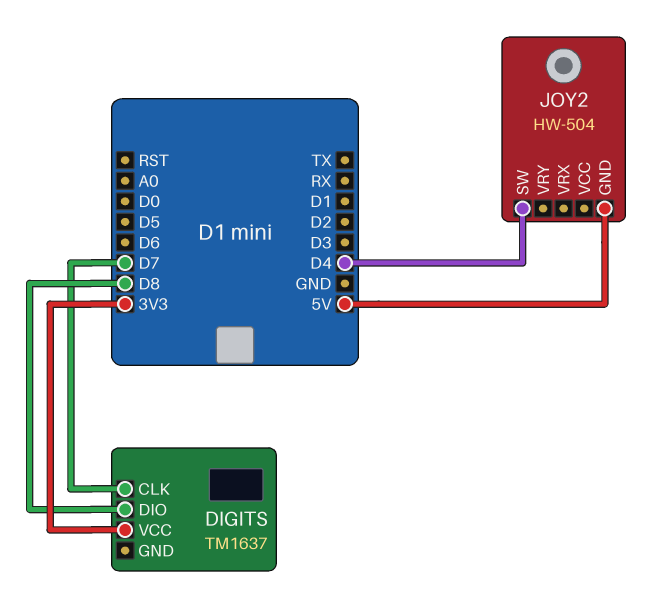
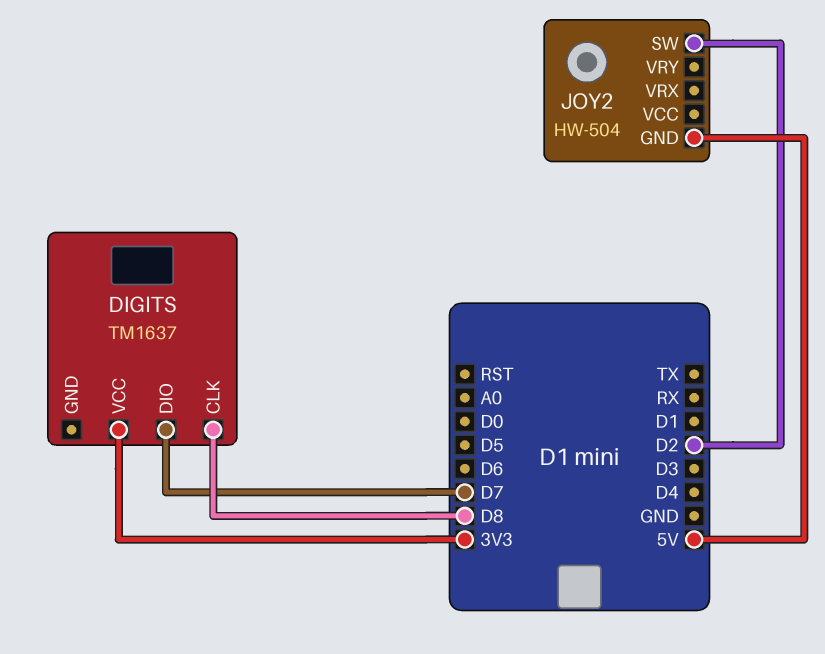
DIGITS pin CLK: D7 -> D8
DIGITS pin DIO: D8 -> D7
JOY2 pin SW: D4 -> D2

